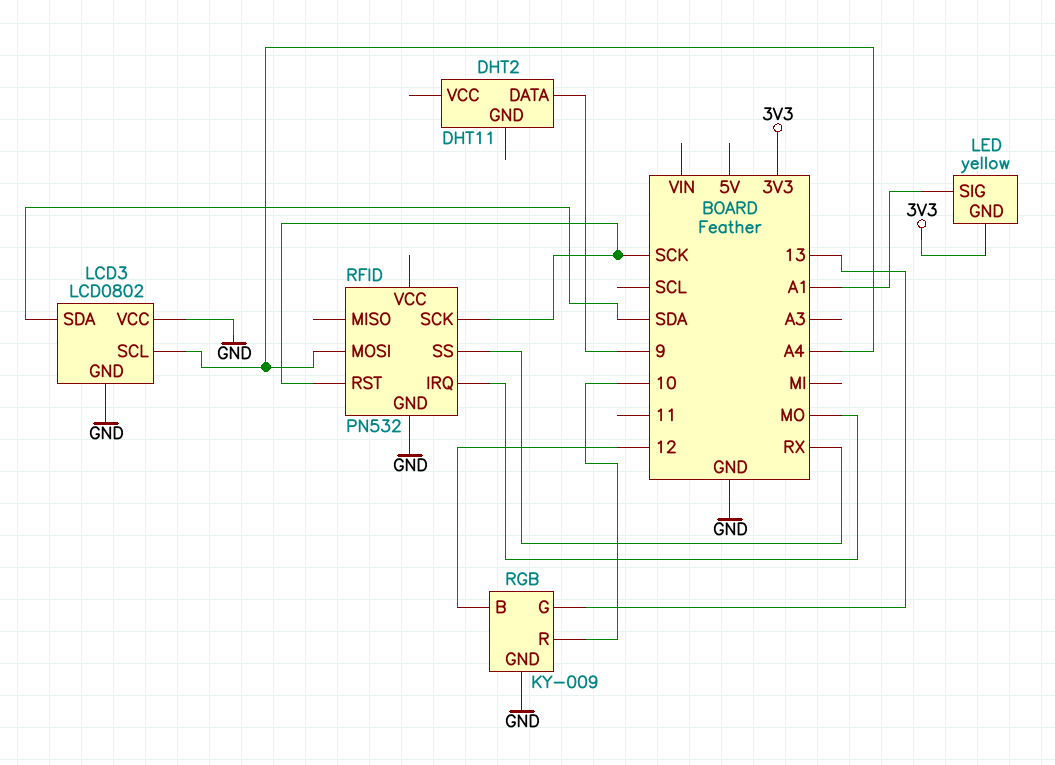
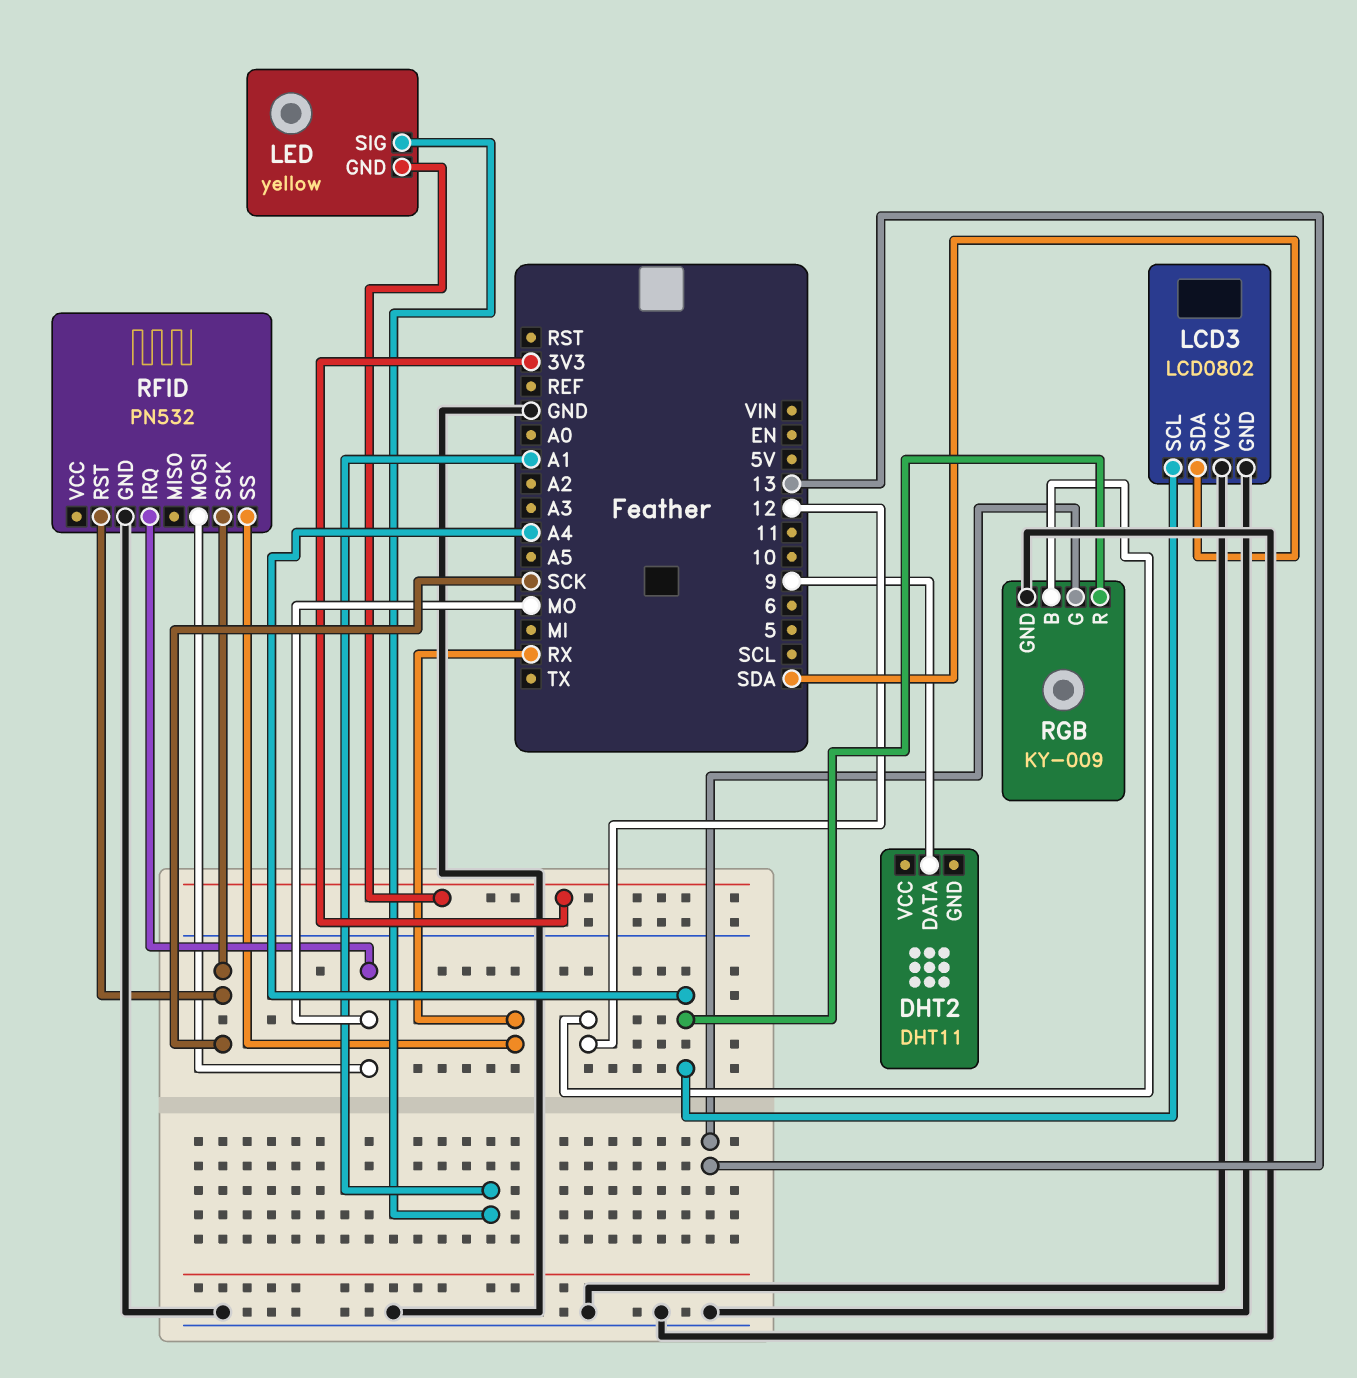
RFID pin MOSI: A4 -> MO
RGB pin R: 10 -> A4

